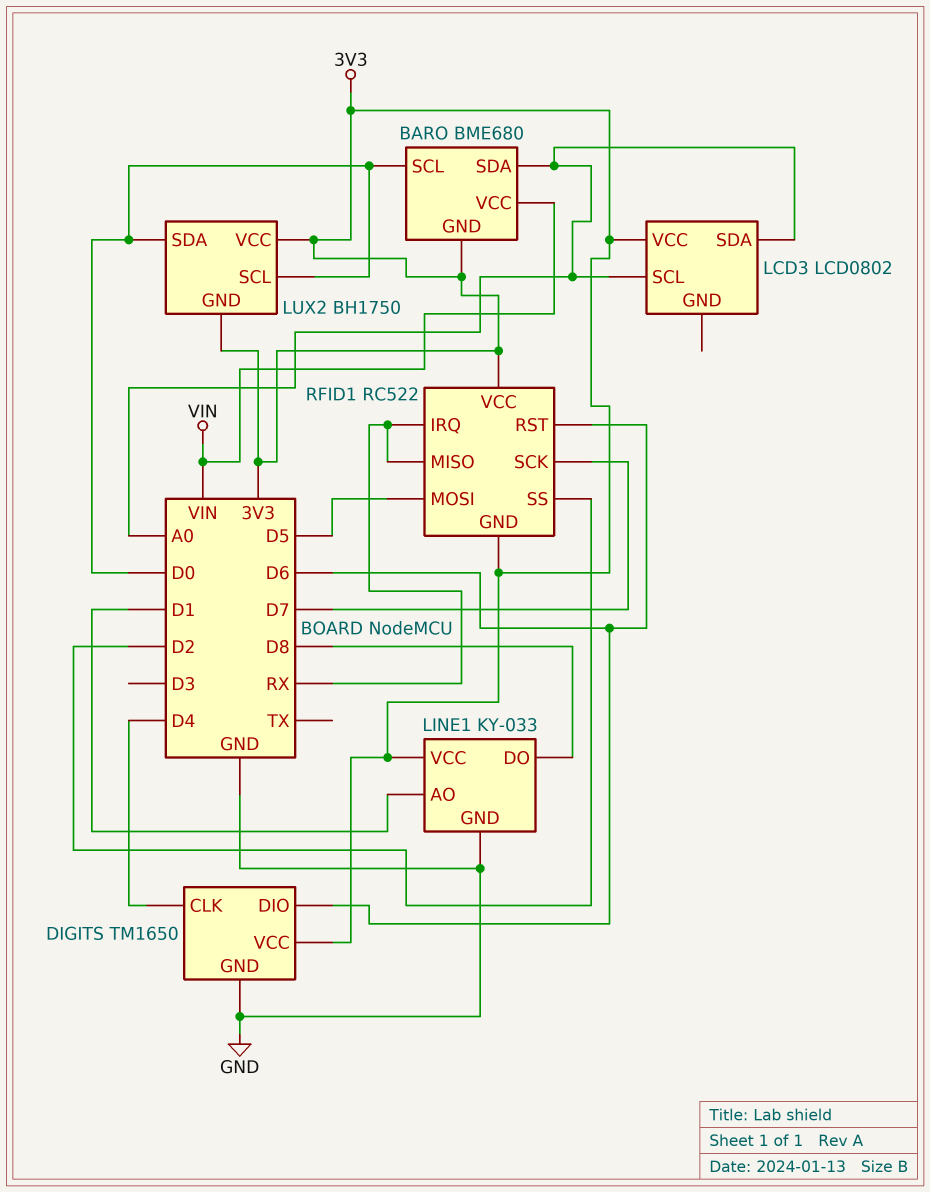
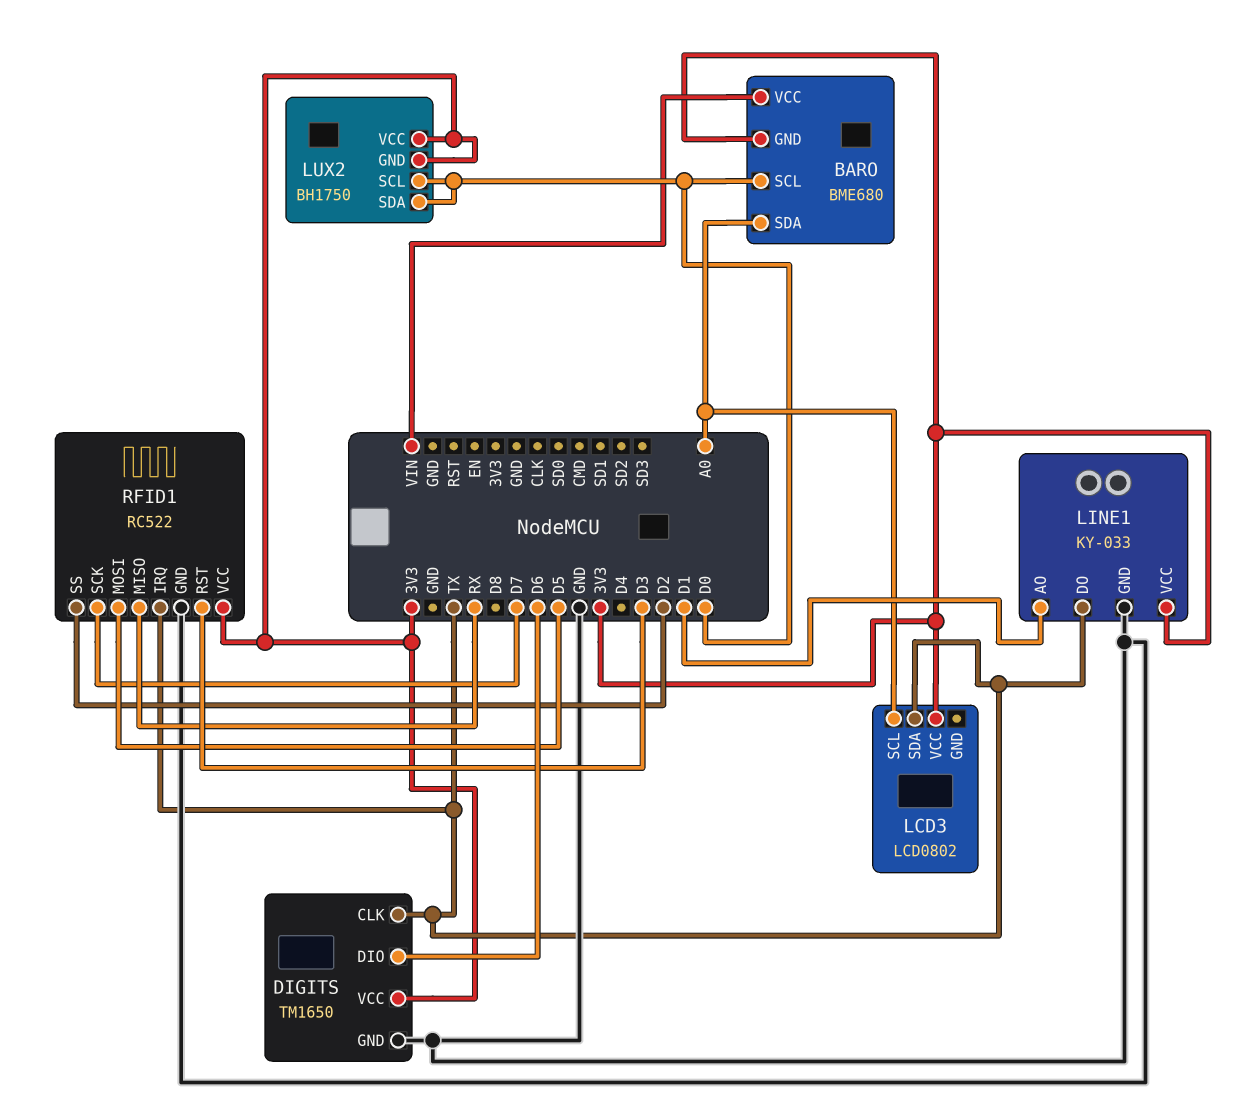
DIGITS pin CLK: D4 -> TX
LCD3 pin SDA: A0 -> TX
LINE1 pin DO: D8 -> TX
RFID1 pin GND: 3V3 -> GND
RFID1 pin IRQ: RX -> TX
RFID1 pin RST: D6 -> D3

